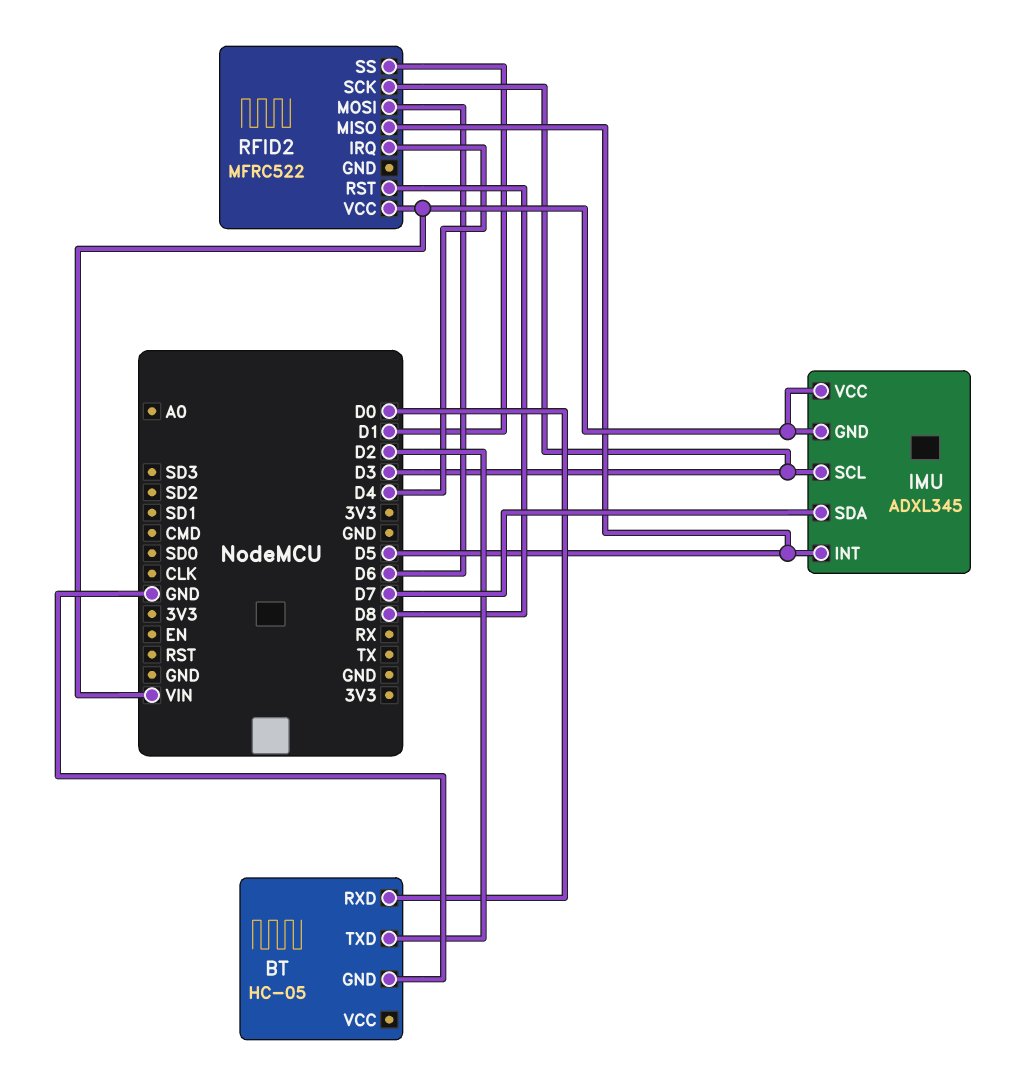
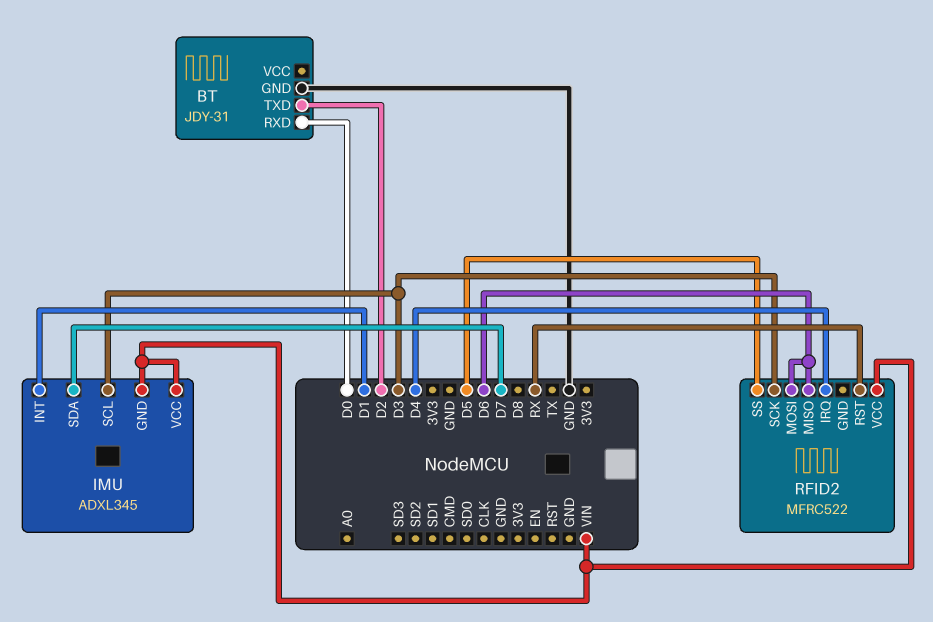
BT: HC-05 -> JDY-31
IMU pin INT: D5 -> D1
RFID2 pin MISO: D5 -> D6
RFID2 pin RST: D8 -> RX
RFID2 pin SS: D1 -> D5

